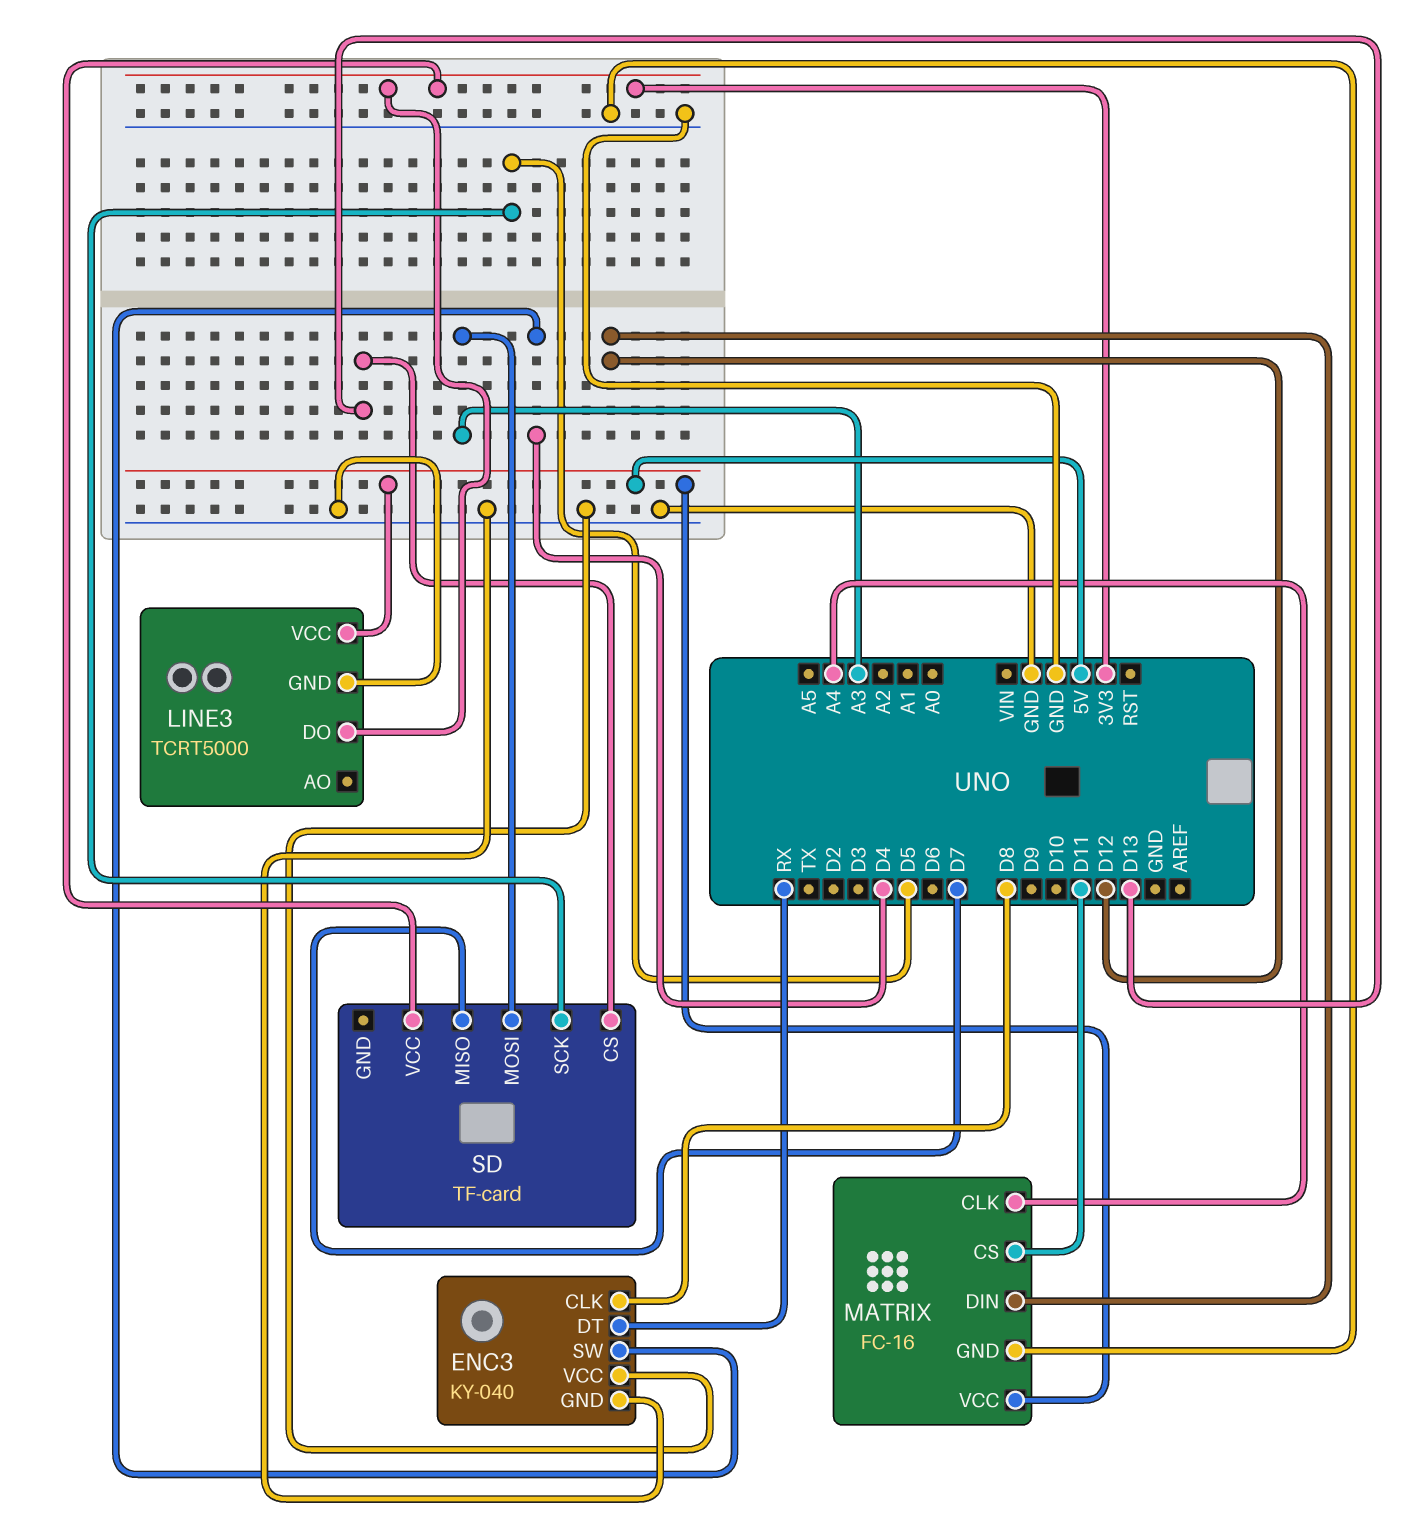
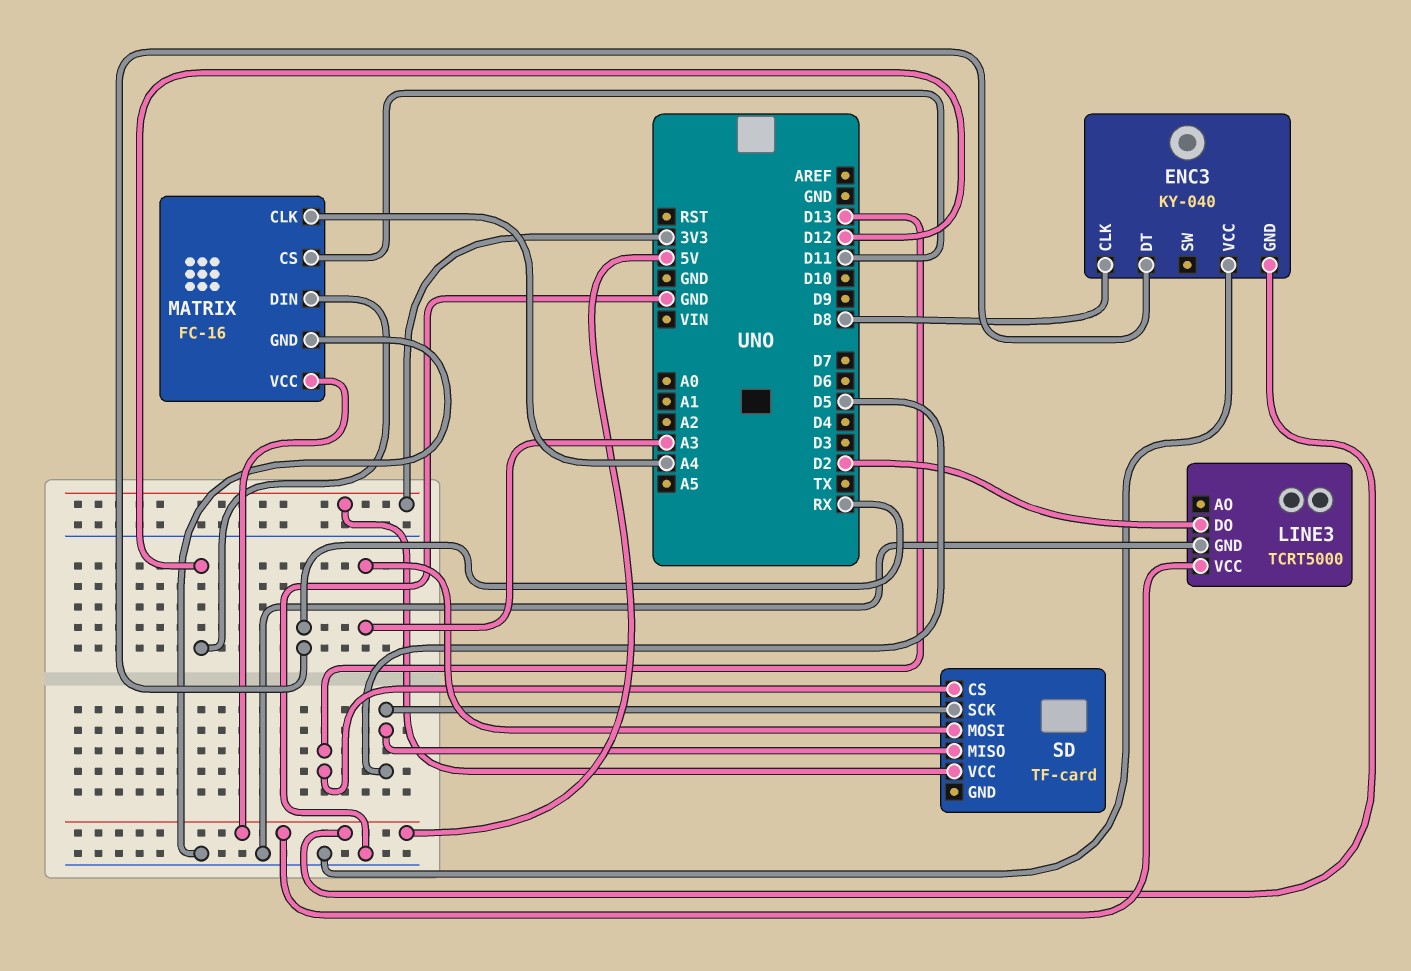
ENC3 pin GND: GND -> 5V
ENC3 pin SW: D4 -> none
LINE3 pin DO: 3V3 -> D2
SD pin MISO: D7 -> D5

